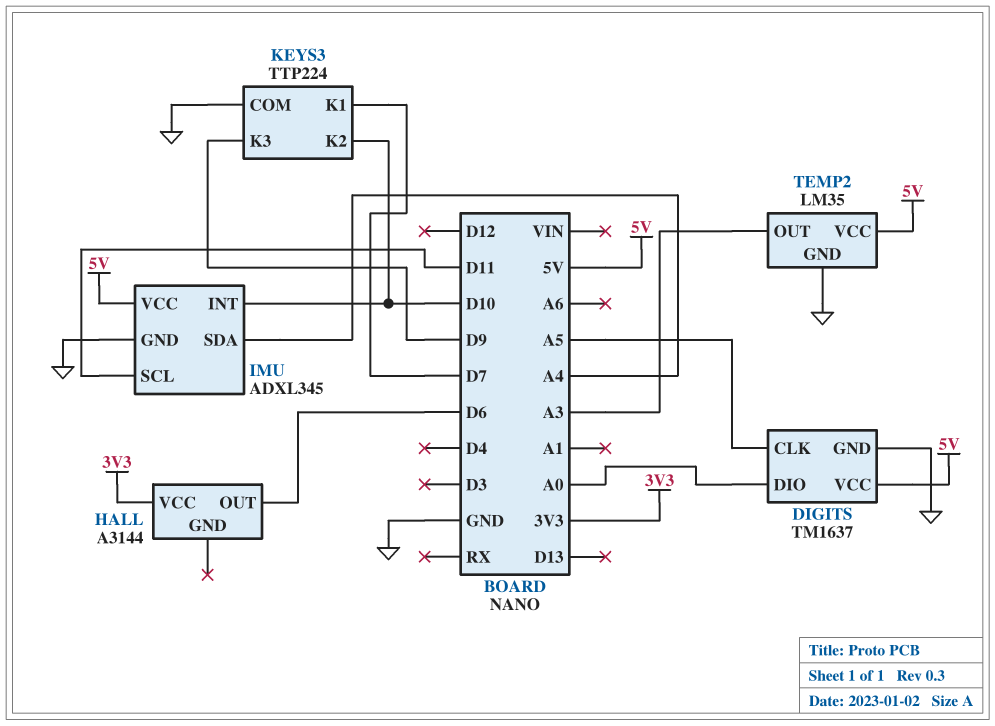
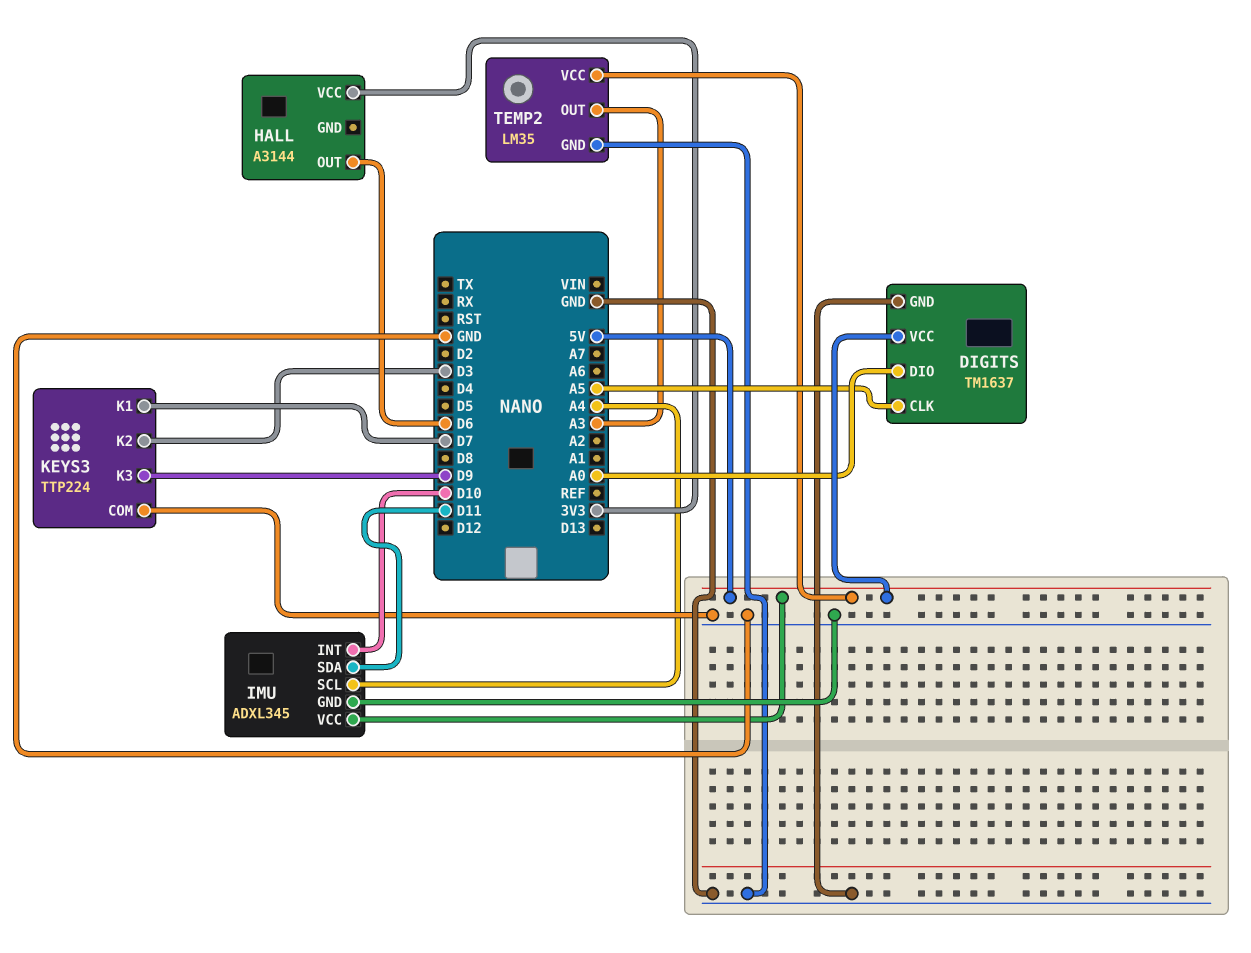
IMU pin SCL: D11 -> A4
IMU pin SDA: A4 -> D11
KEYS3 pin K2: D10 -> D3

